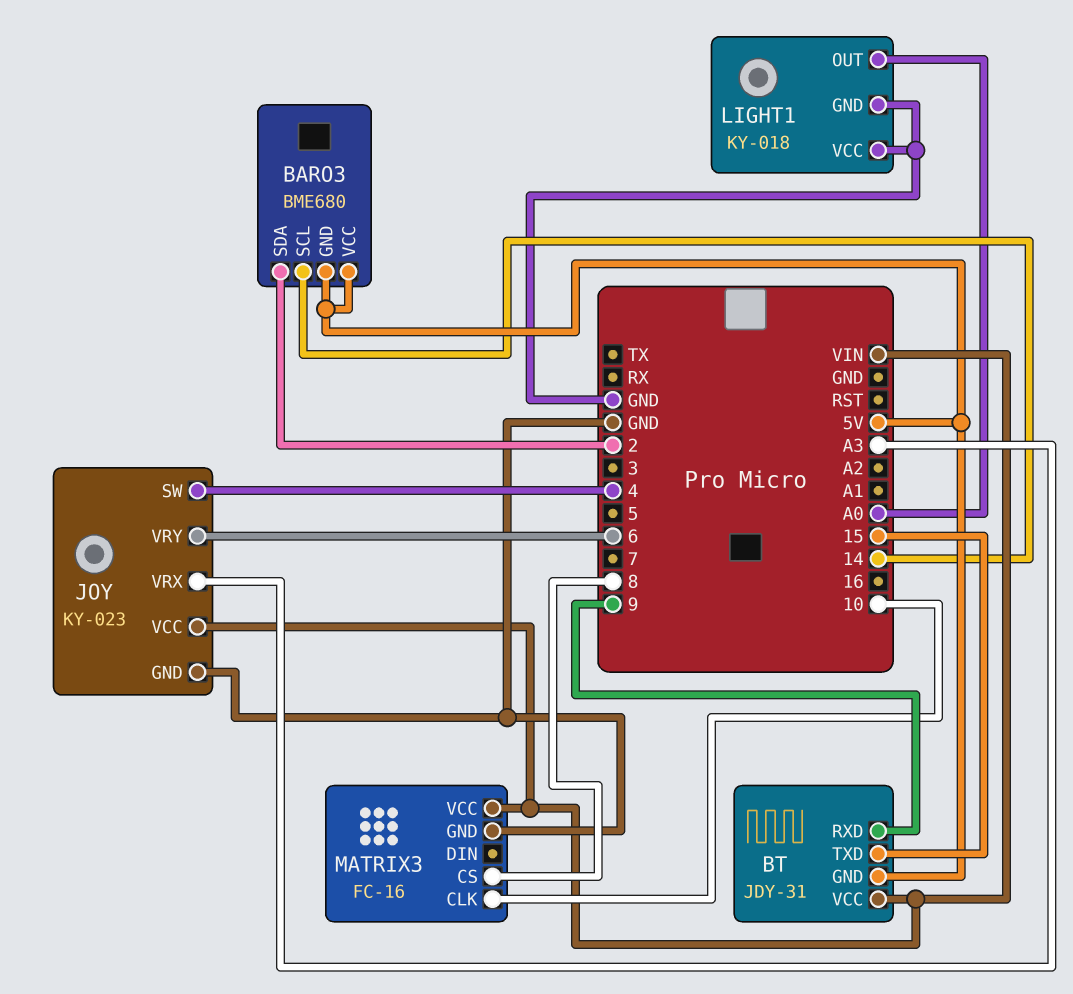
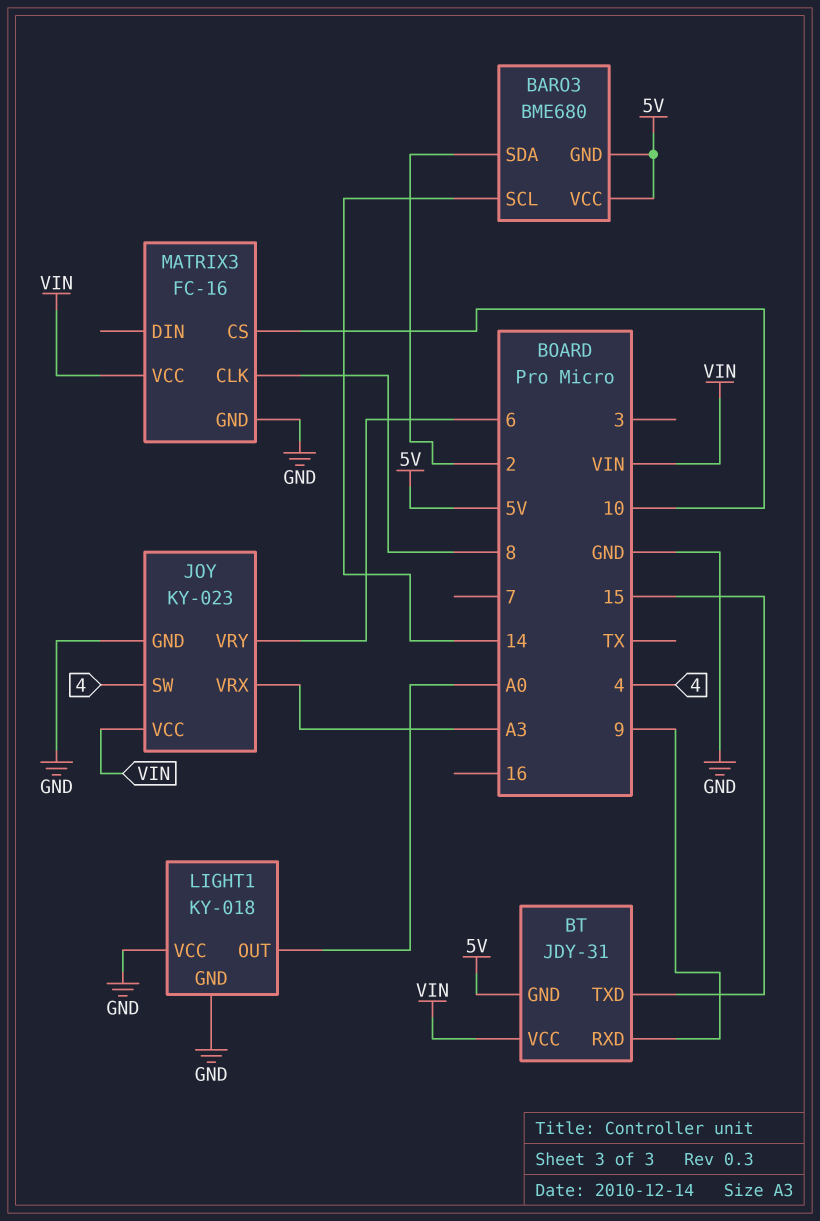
MATRIX3 pin CLK: 10 -> 8
MATRIX3 pin CS: 8 -> 10

